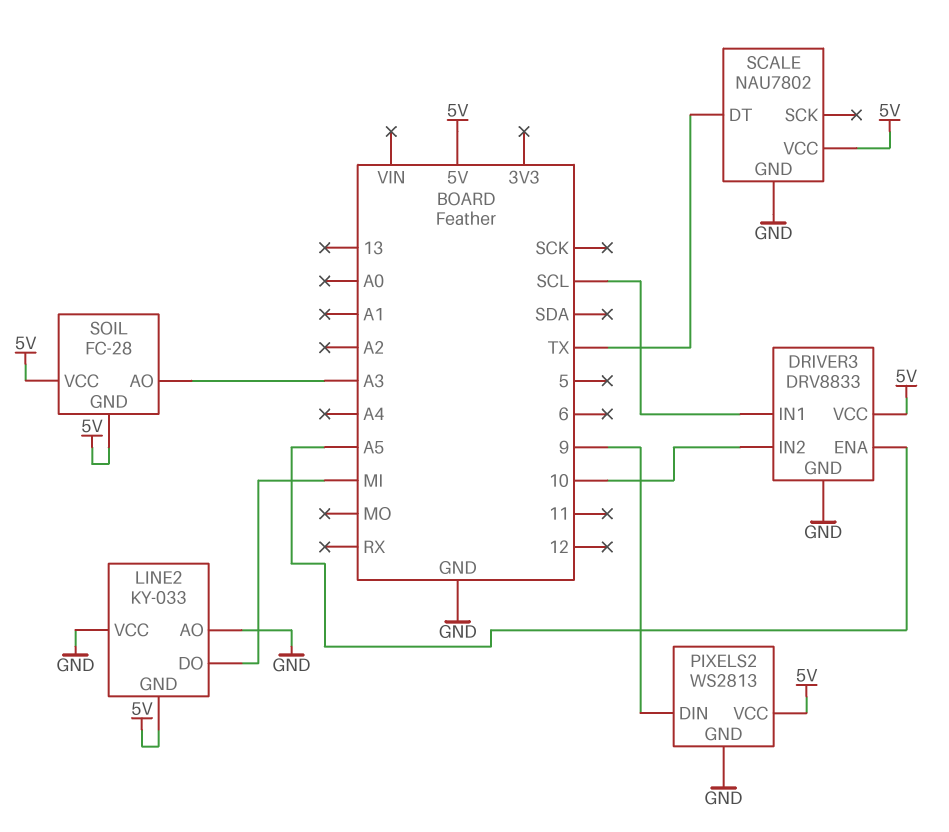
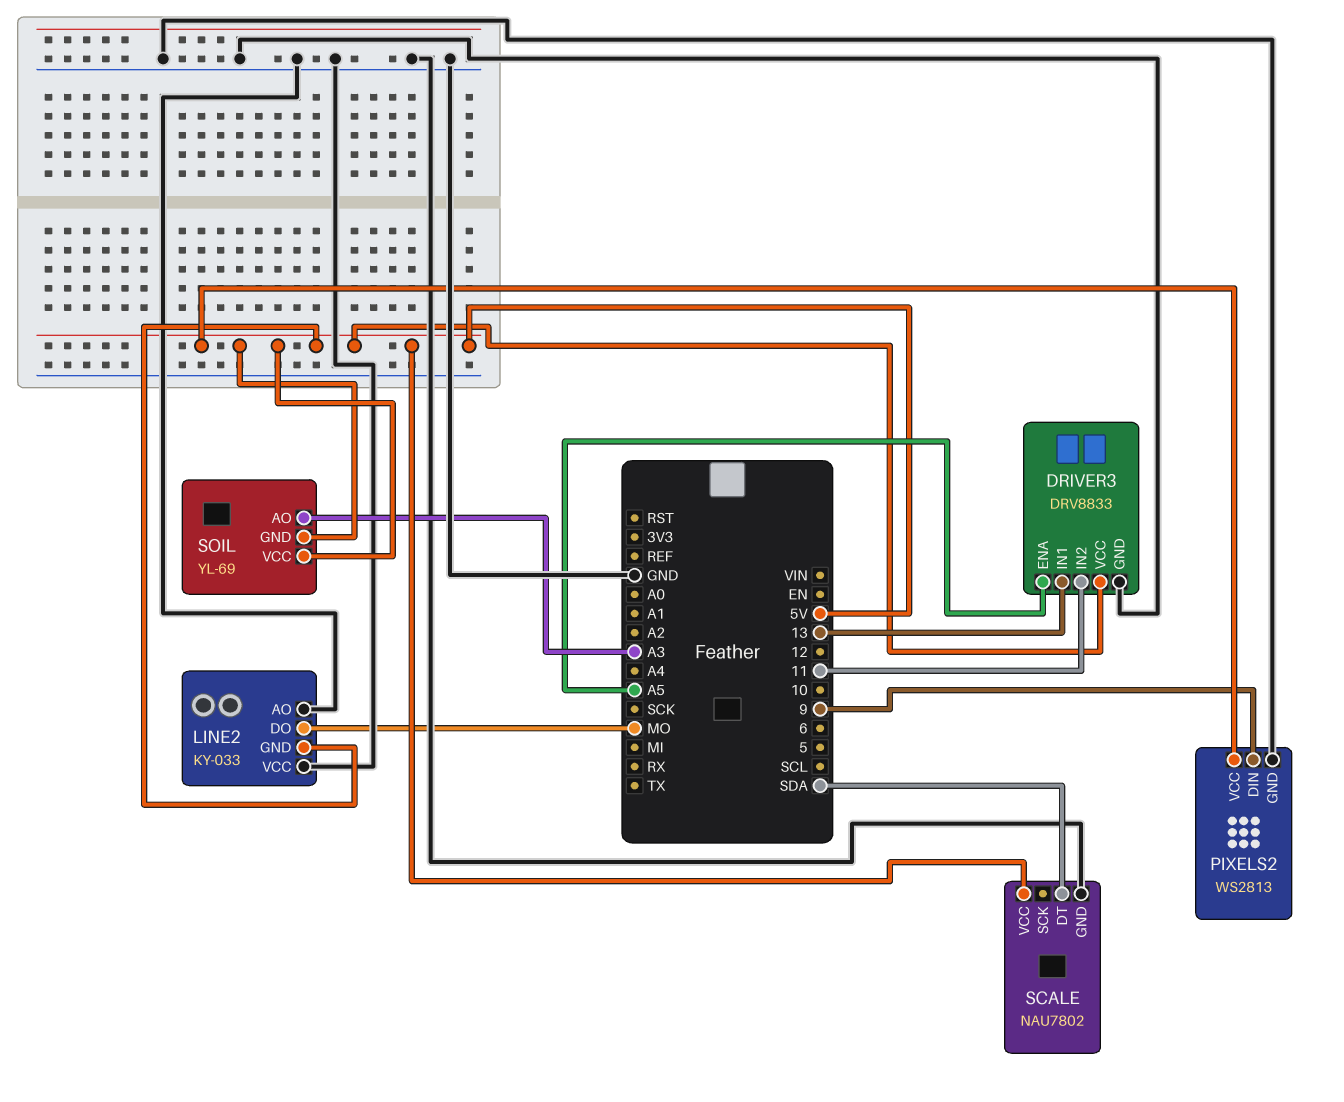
DRIVER3 pin IN1: SCL -> 13
DRIVER3 pin IN2: 10 -> 11
LINE2 pin DO: MI -> MO
SCALE pin DT: TX -> SDA
SOIL: FC-28 -> YL-69

